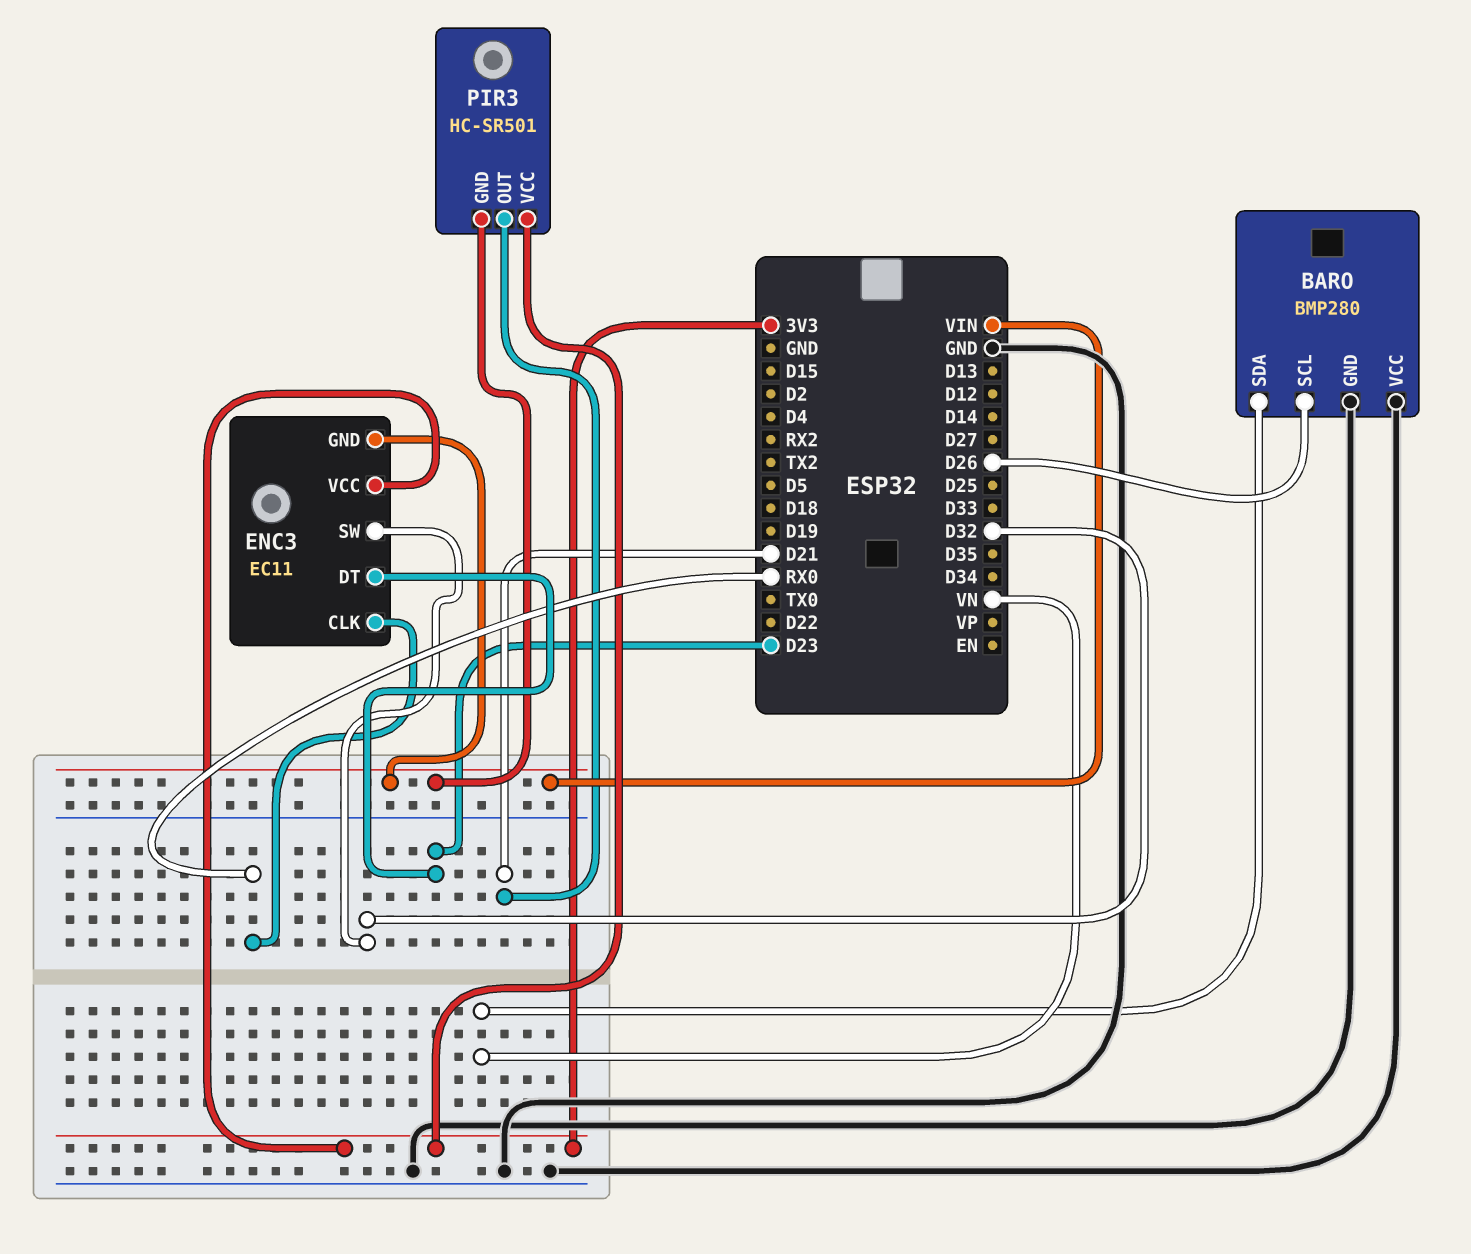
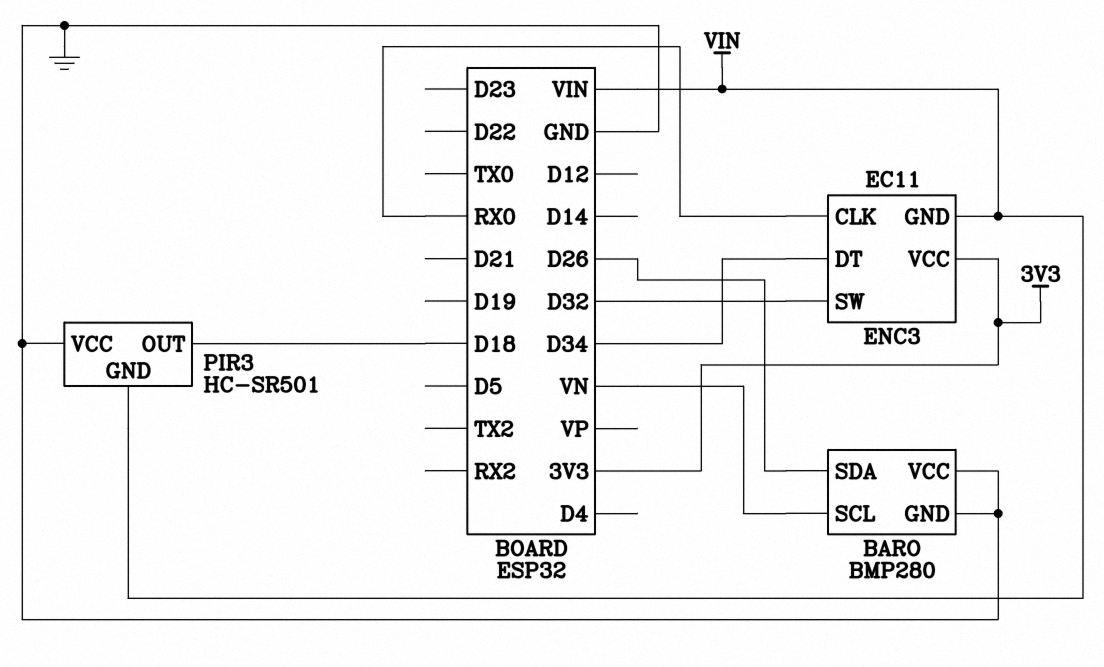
BARO pin SCL: D26 -> VN
BARO pin SDA: VN -> D26
ENC3 pin DT: D23 -> D34
PIR3 pin OUT: D21 -> D18
PIR3 pin VCC: 3V3 -> GND

